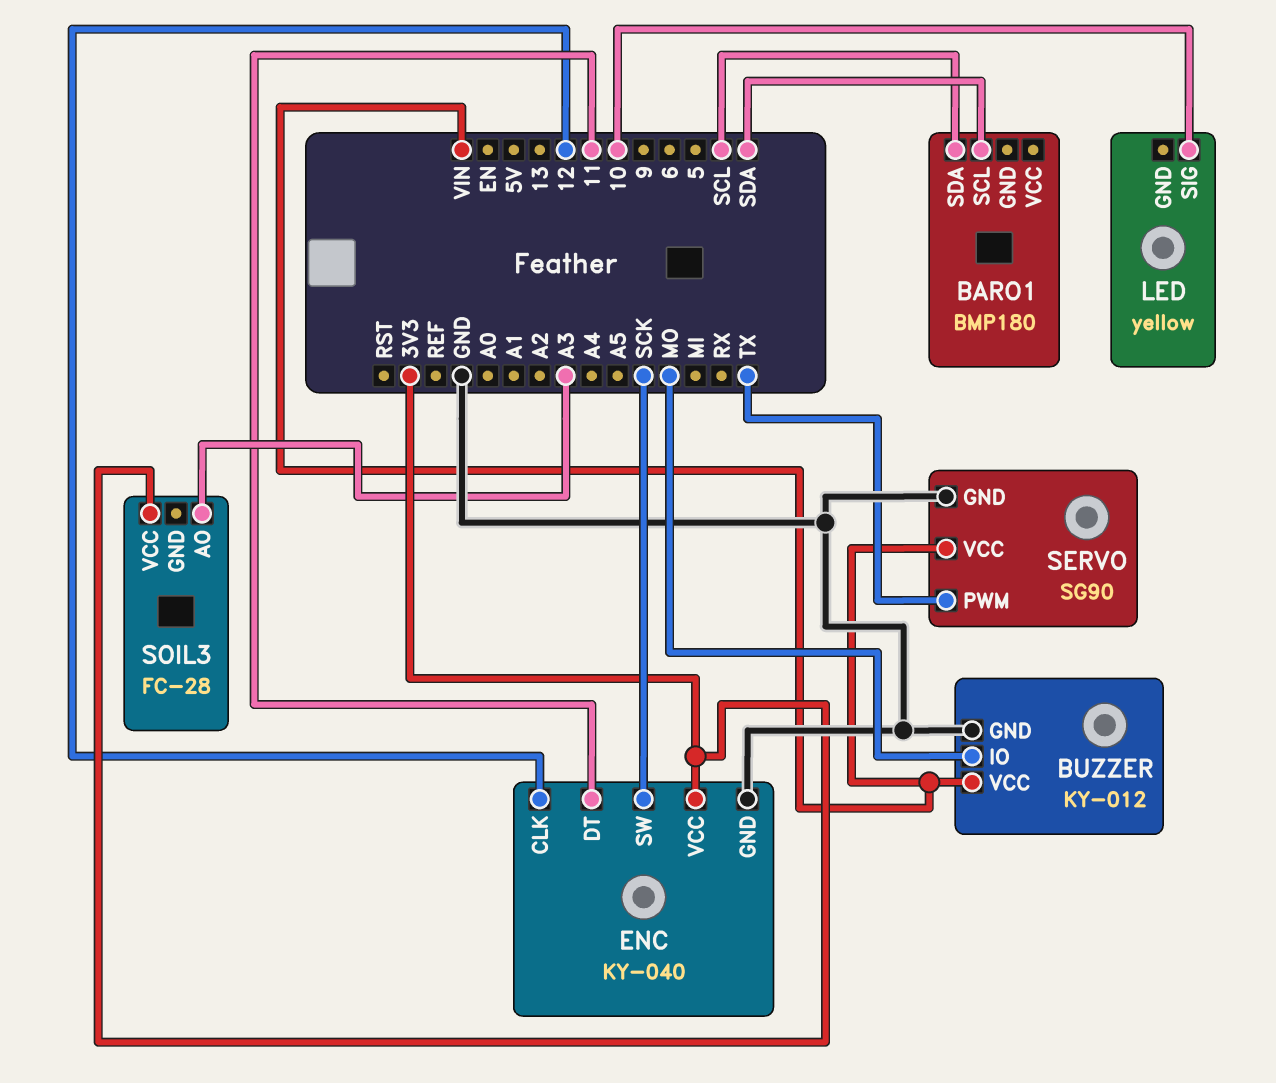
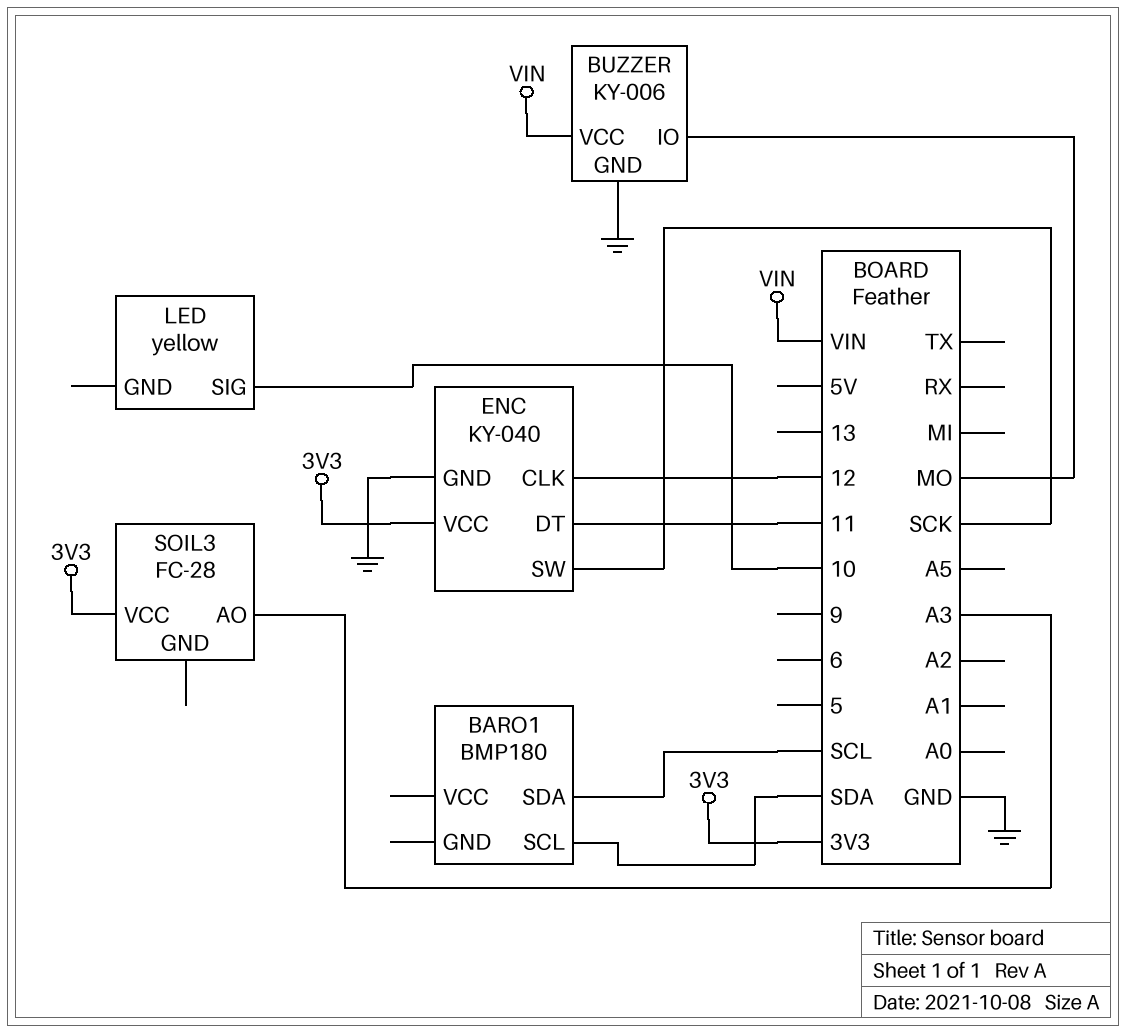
BUZZER: KY-012 -> KY-006
SERVO: SG90 -> none
SERVO pin GND: GND -> none
SERVO pin PWM: TX -> none
SERVO pin VCC: VIN -> none

